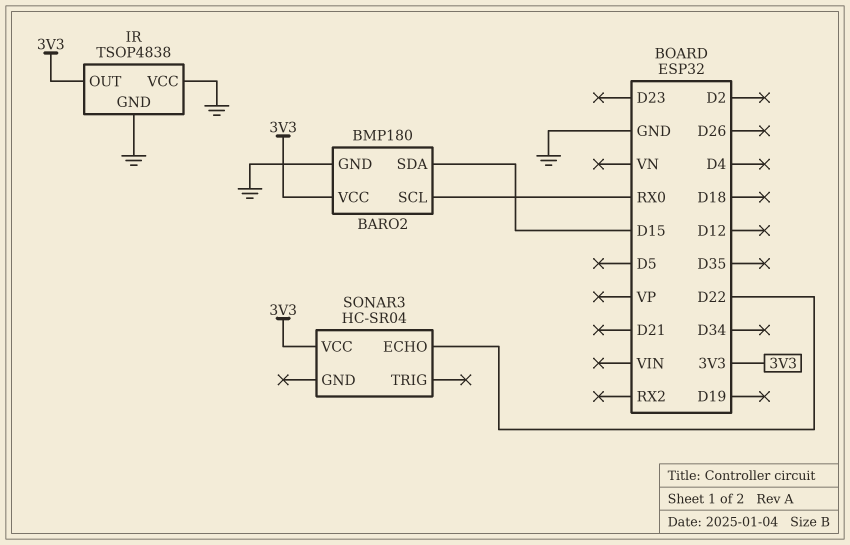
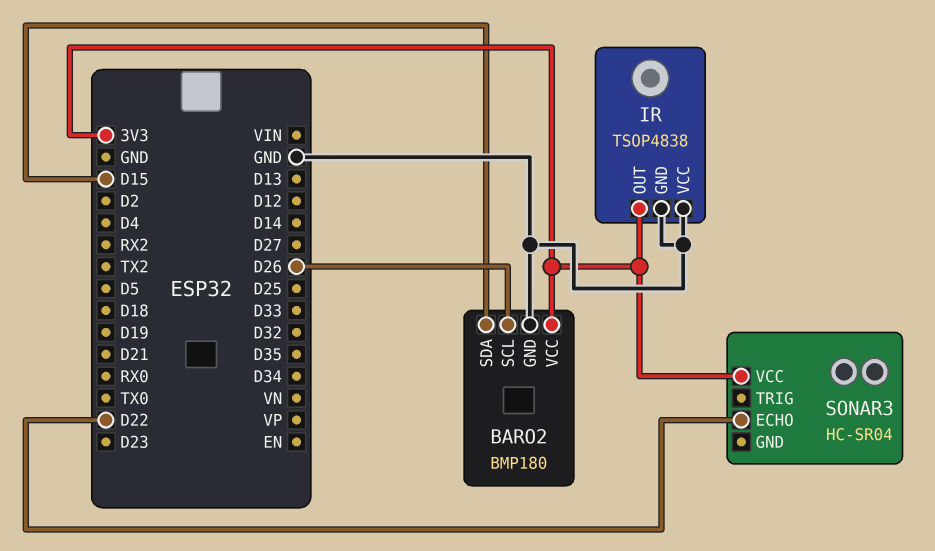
BARO2 pin SCL: RX0 -> D26

